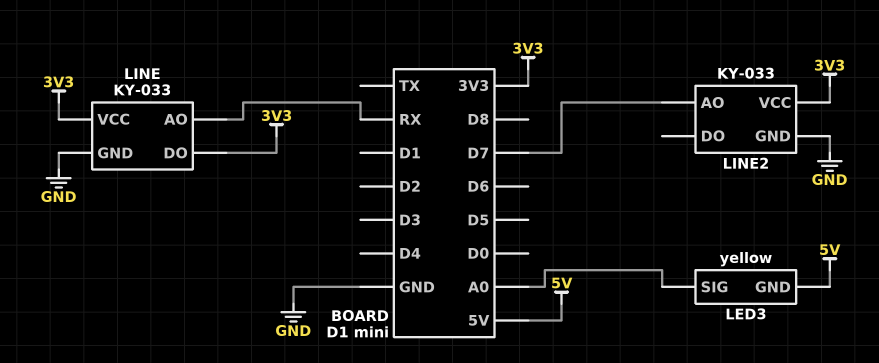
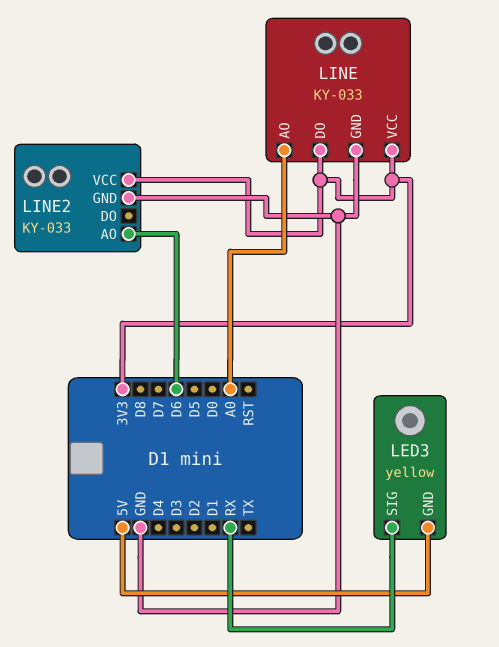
LED3 pin SIG: A0 -> RX
LINE pin AO: RX -> A0
LINE2 pin AO: D7 -> D6

